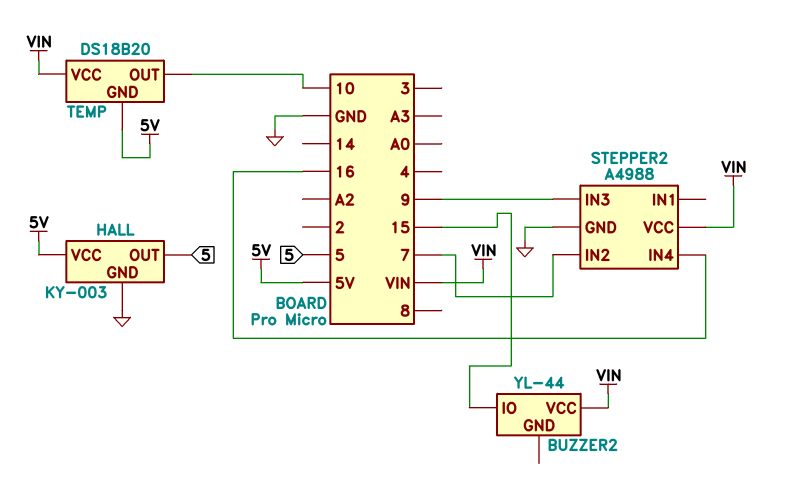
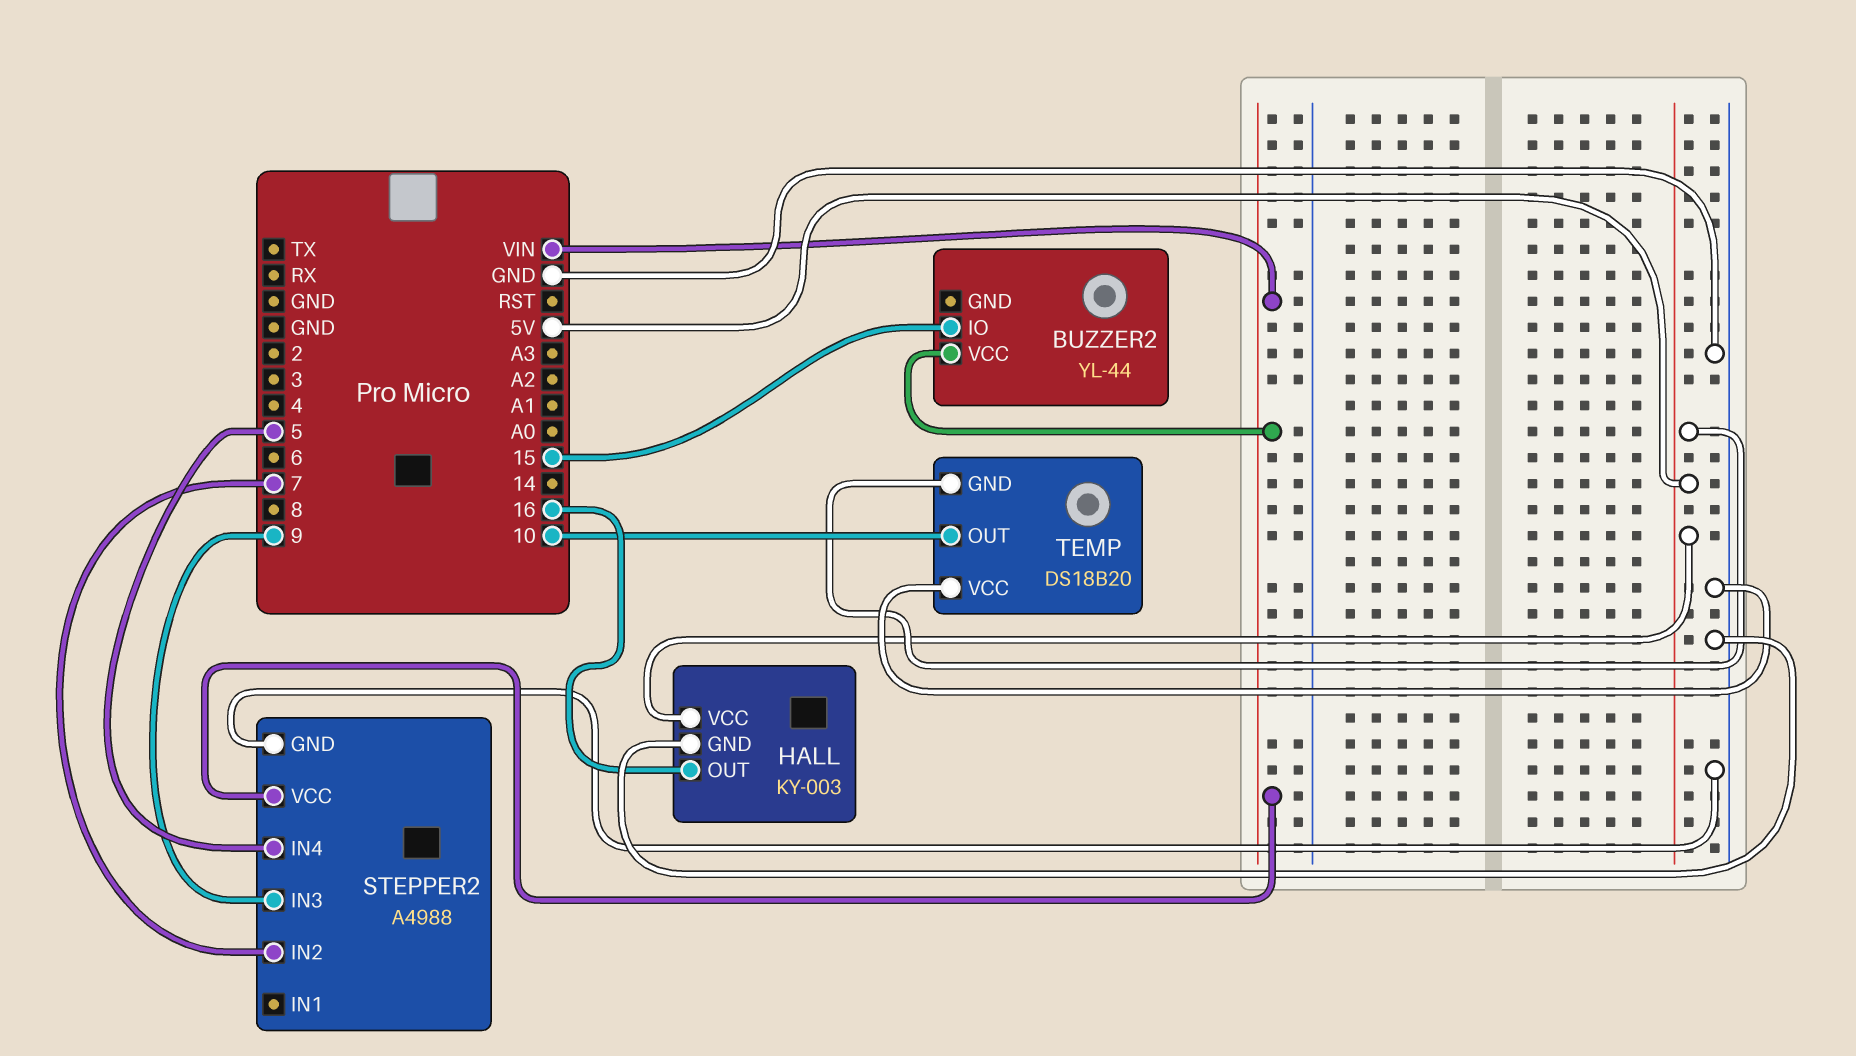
HALL pin OUT: 5 -> 16
STEPPER2 pin IN4: 16 -> 5
TEMP pin VCC: VIN -> GND

